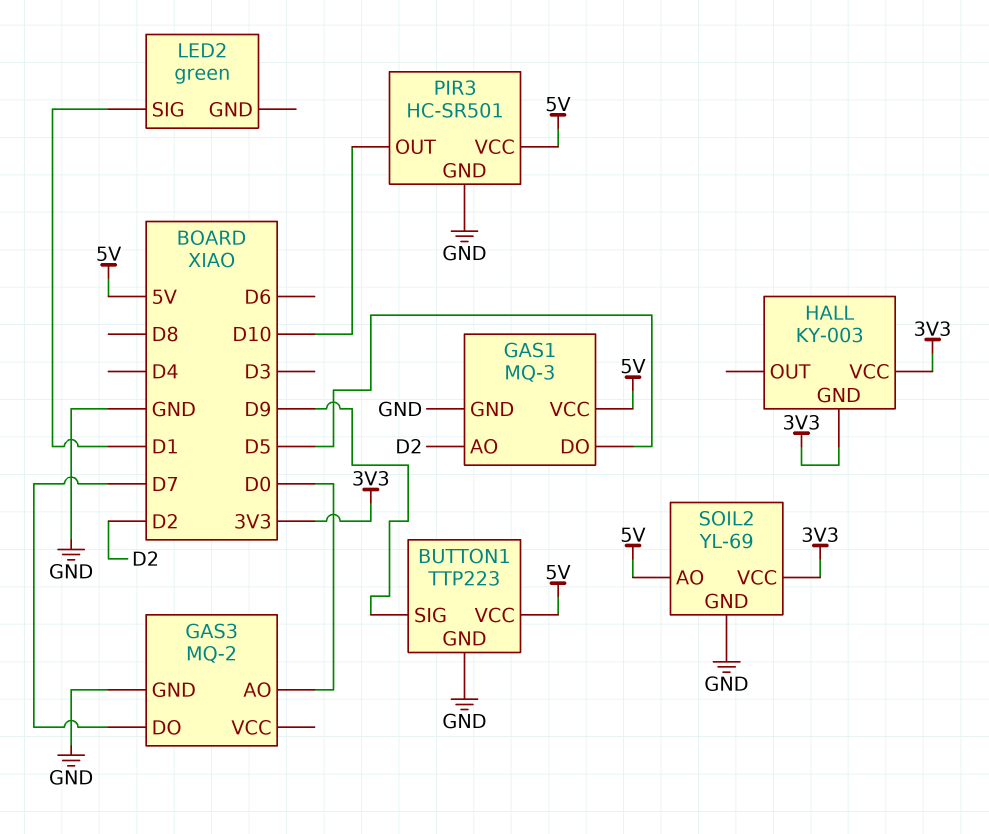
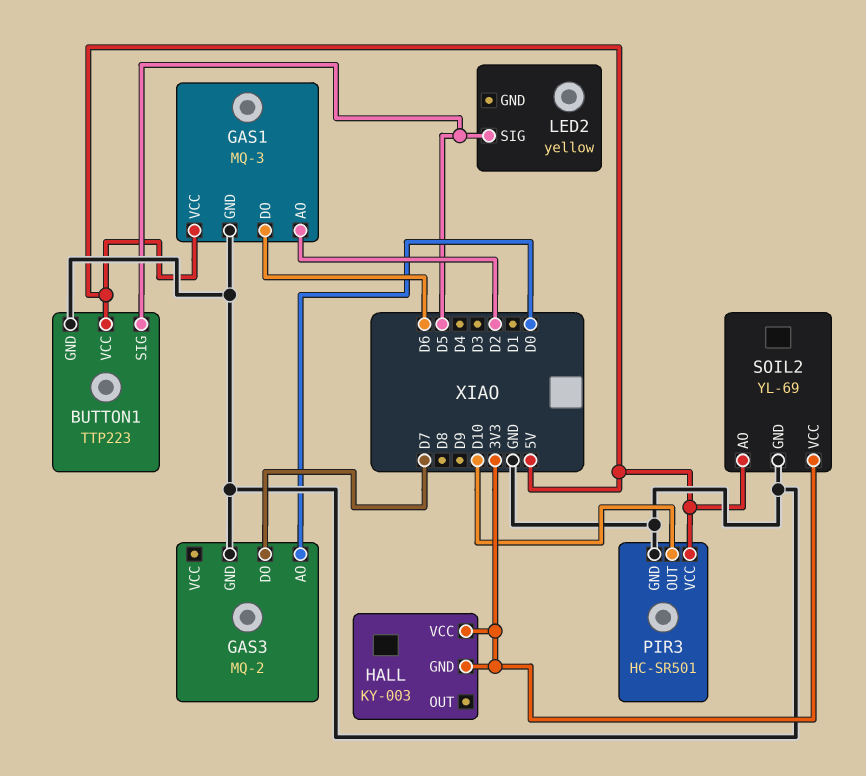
BUTTON1 pin SIG: D9 -> D5
GAS1 pin DO: D5 -> D6
LED2: green -> yellow
LED2 pin SIG: D1 -> D5

